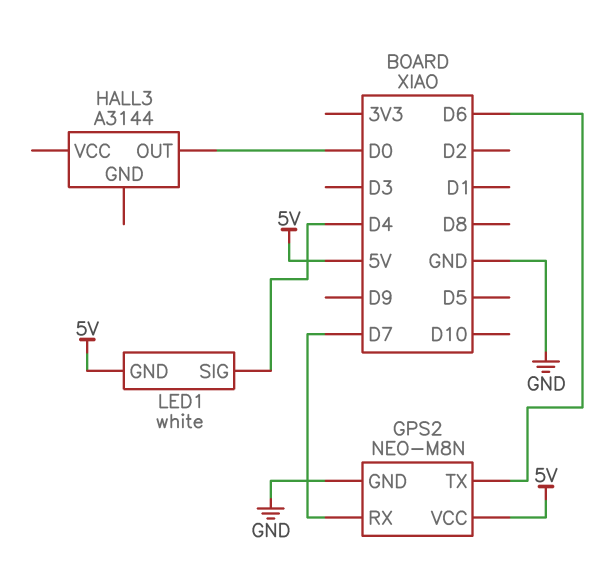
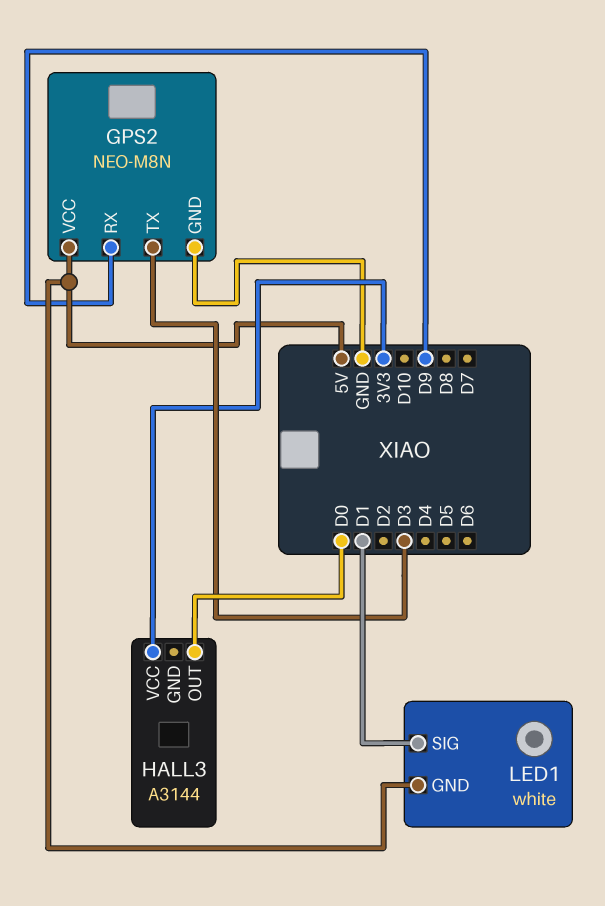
GPS2 pin RX: D7 -> D9
GPS2 pin TX: D6 -> D3
HALL3 pin VCC: none -> 3V3
LED1 pin SIG: D4 -> D1

